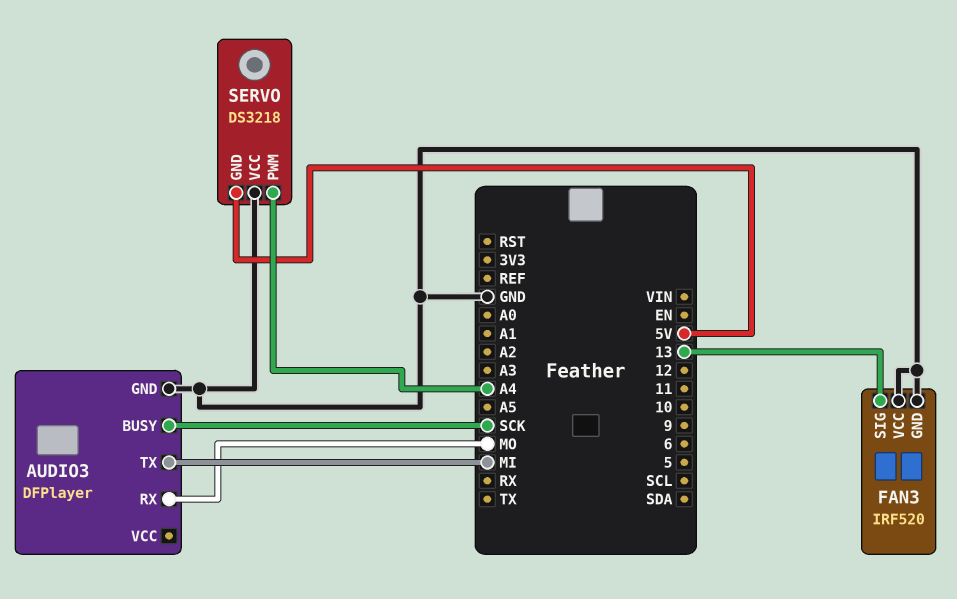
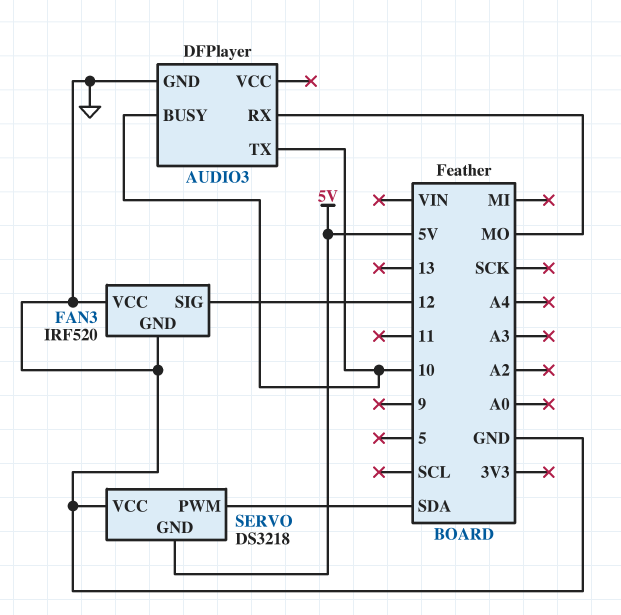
AUDIO3 pin BUSY: SCK -> 10
AUDIO3 pin TX: MI -> 10
FAN3 pin SIG: 13 -> 12
SERVO pin PWM: A4 -> SDA

